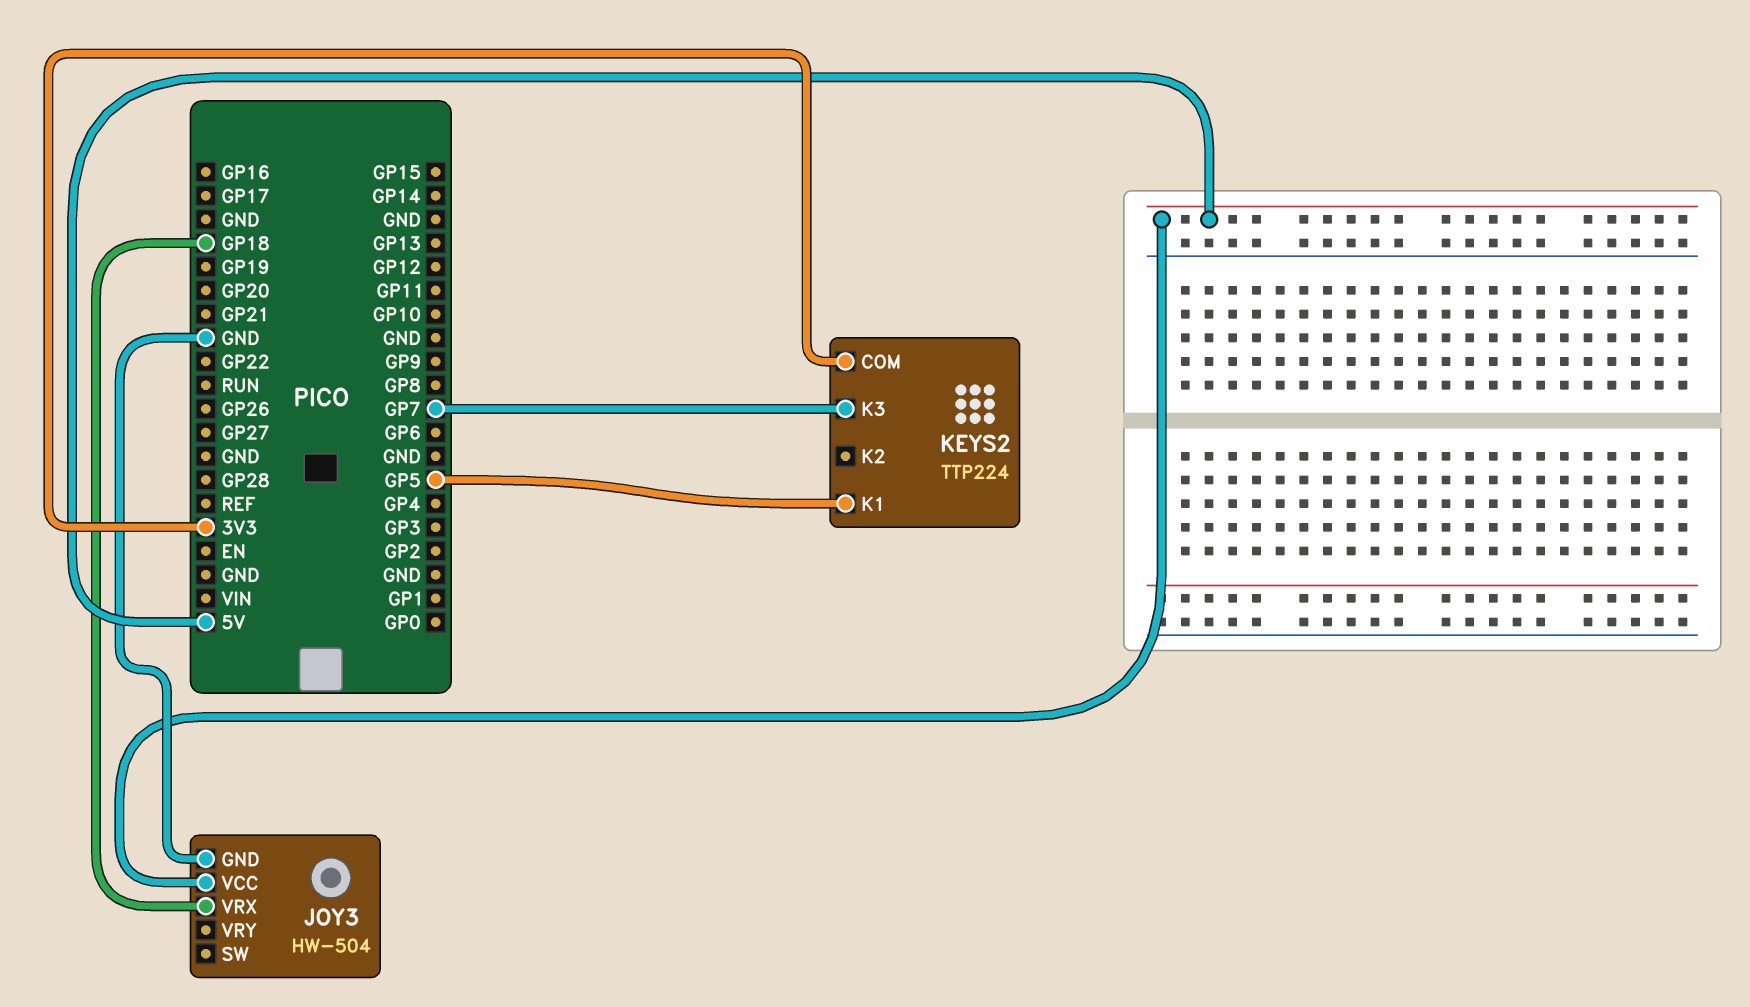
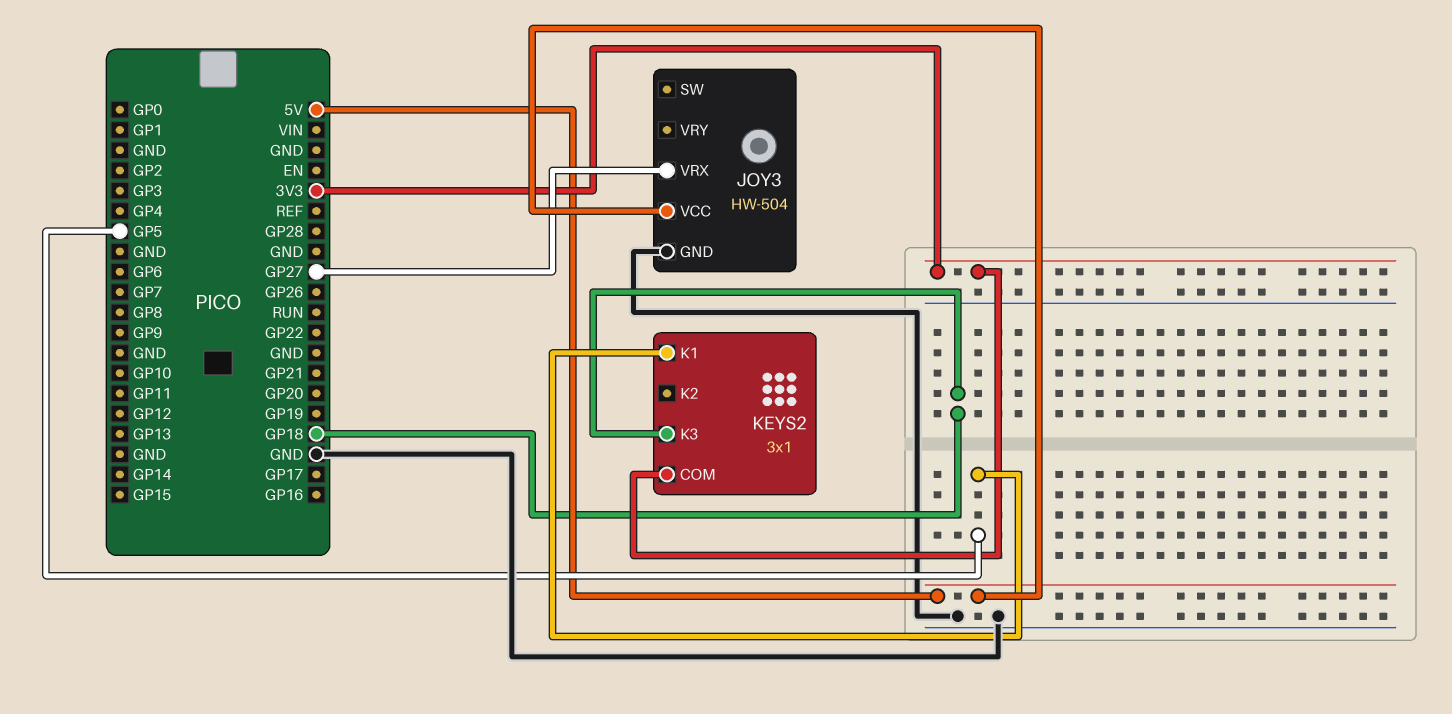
JOY3 pin VRX: GP18 -> GP27
KEYS2: TTP224 -> 3x1
KEYS2 pin K3: GP7 -> GP18

